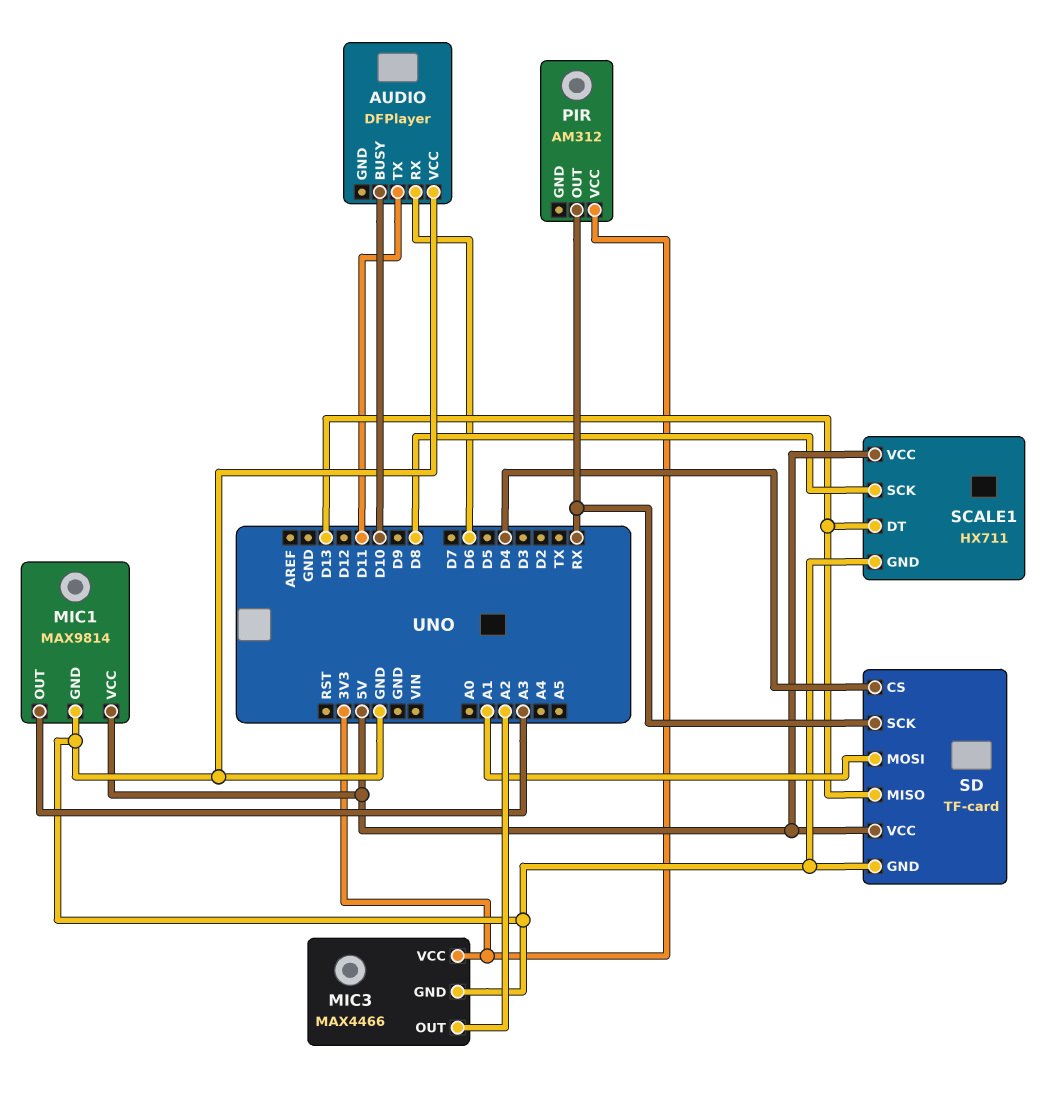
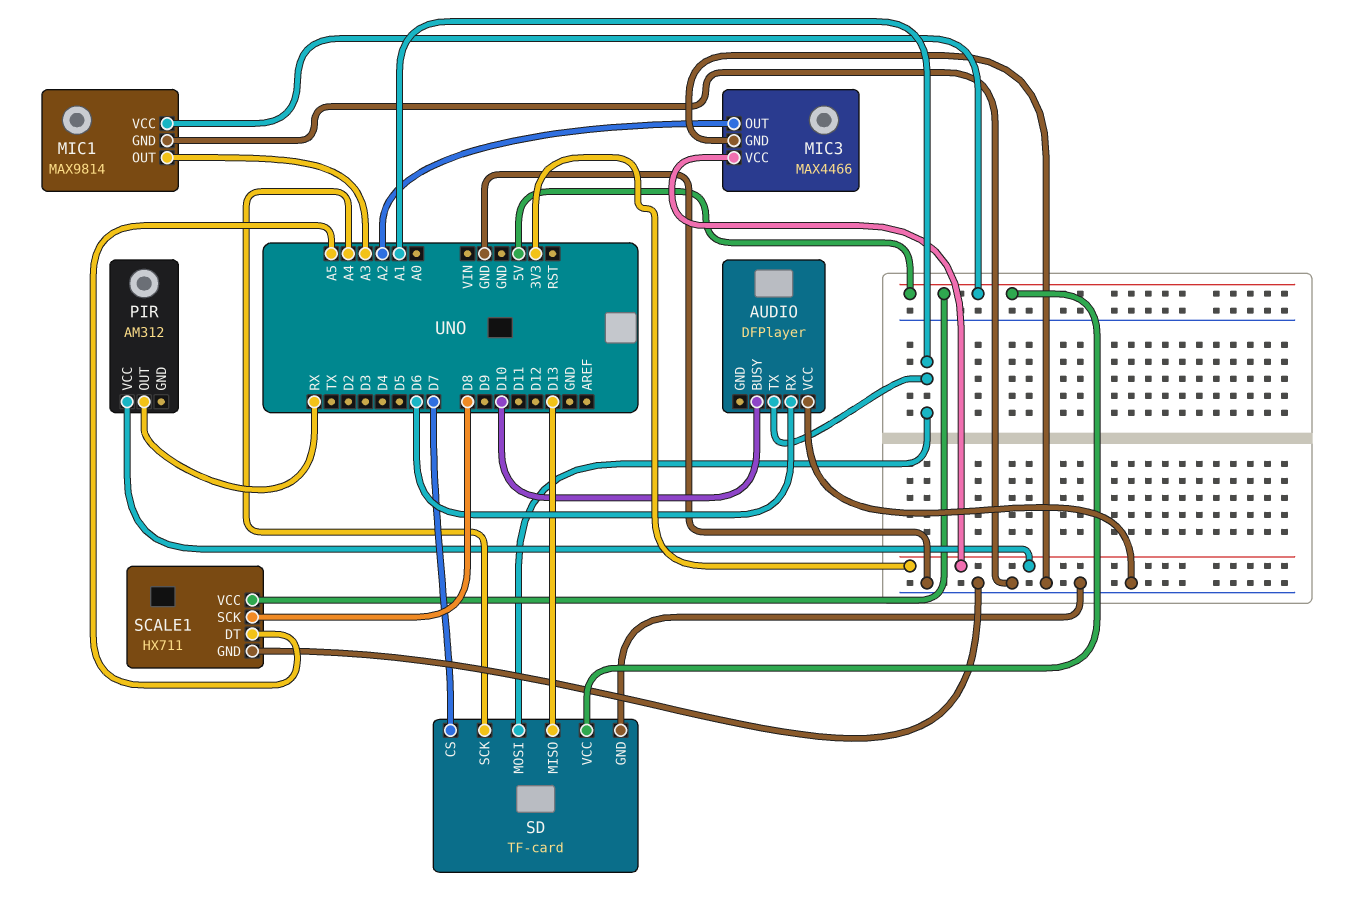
AUDIO pin TX: D11 -> A1
SCALE1 pin DT: D13 -> A5
SD pin CS: D4 -> D7
SD pin SCK: RX -> A4

